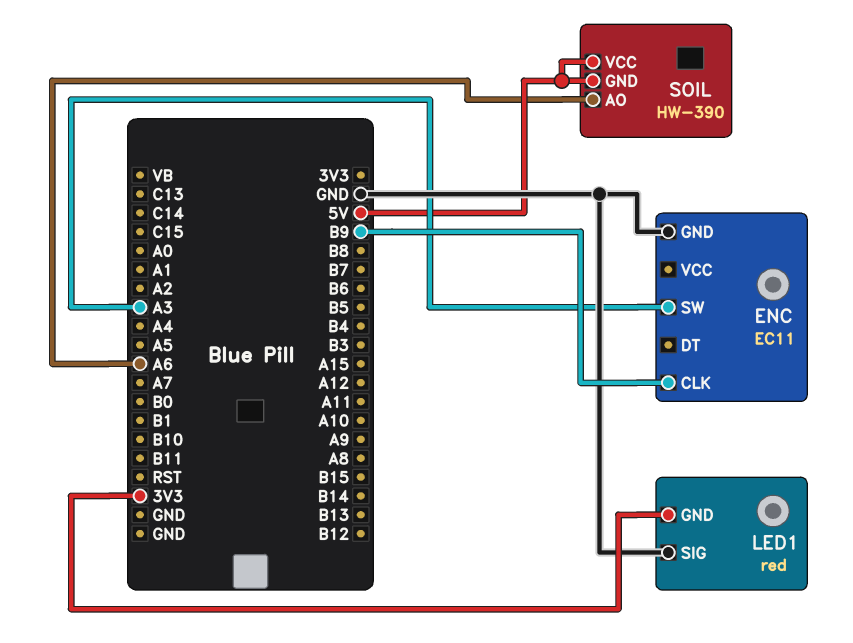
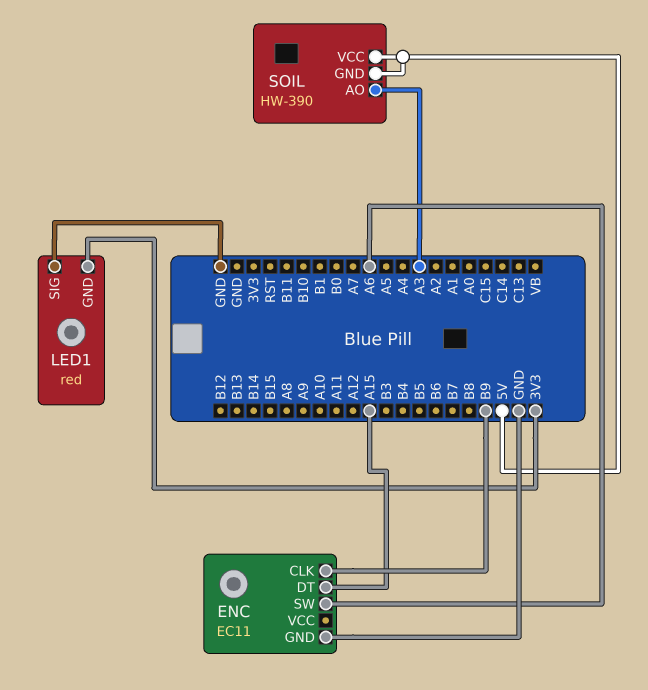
ENC pin DT: none -> A15
ENC pin SW: A3 -> A6
SOIL pin AO: A6 -> A3

